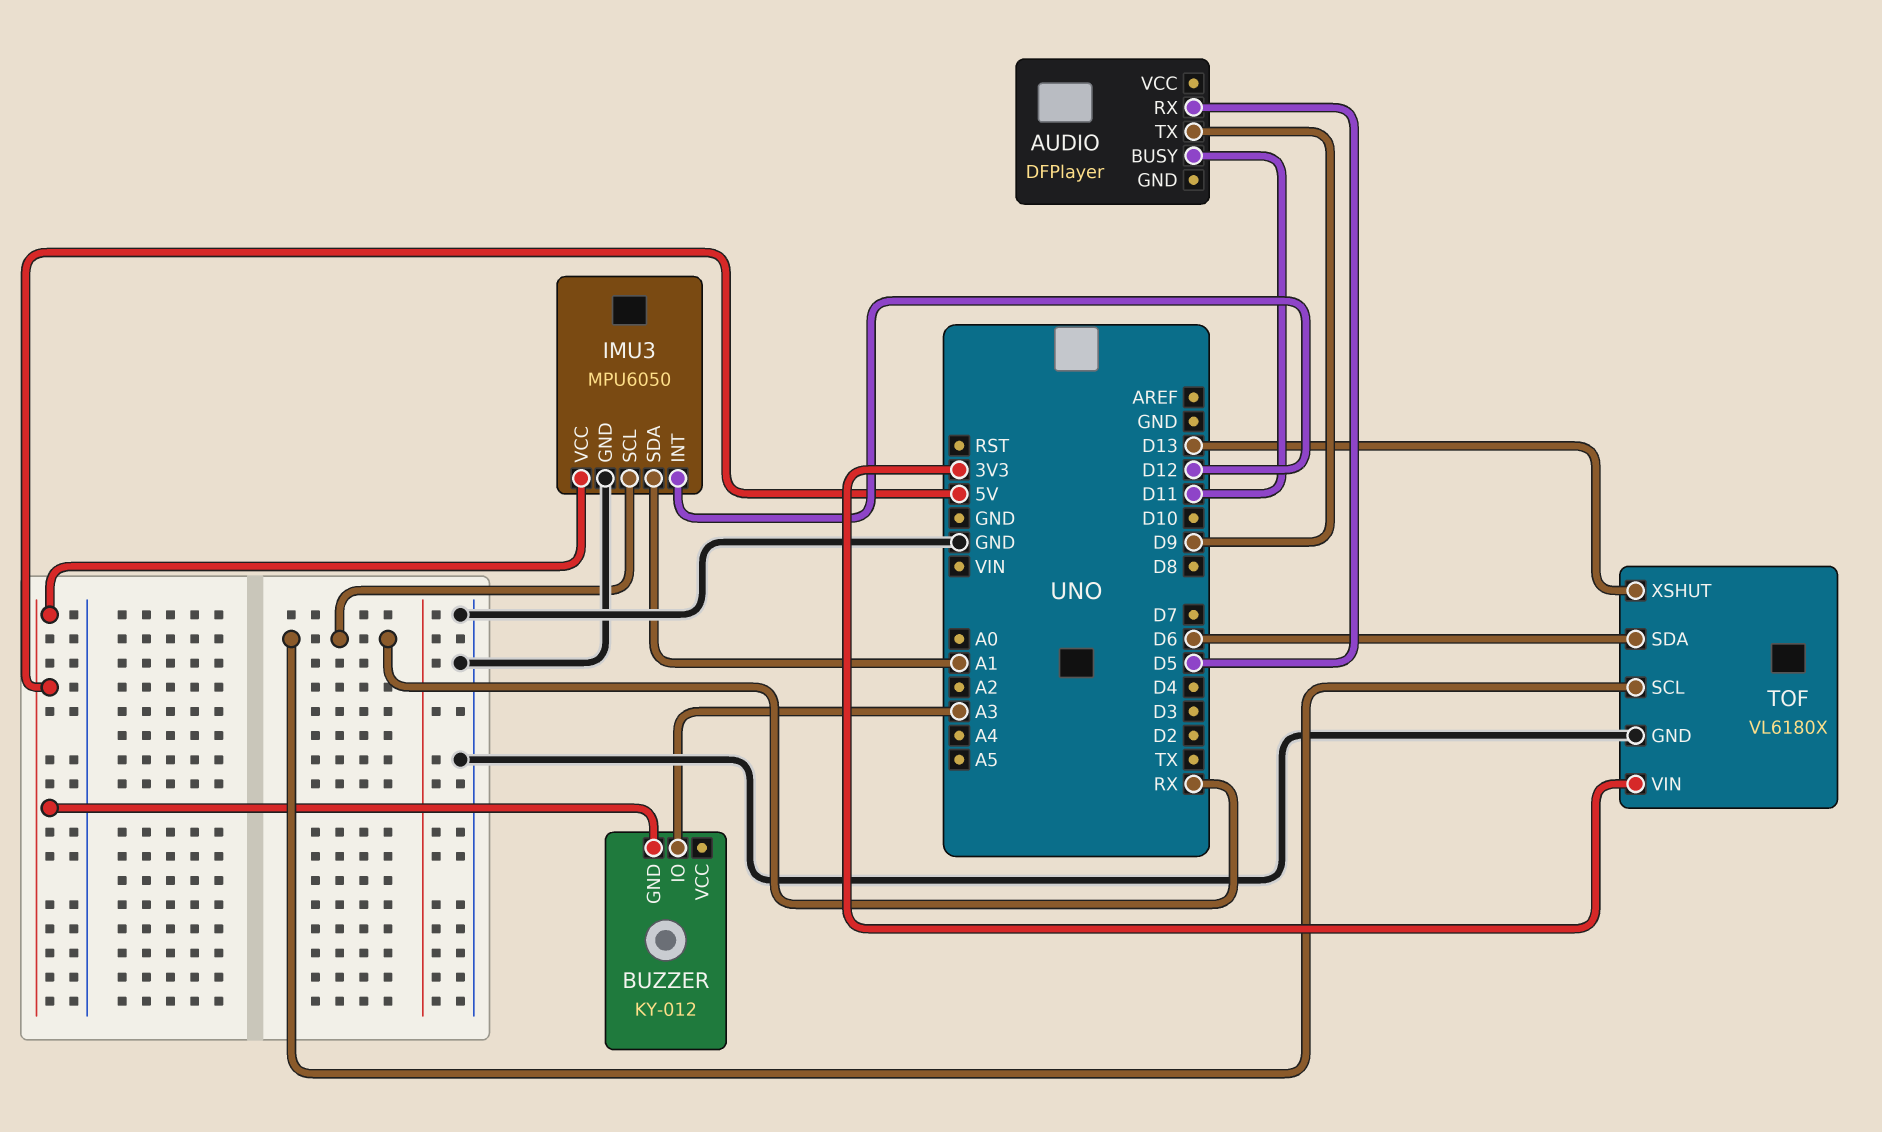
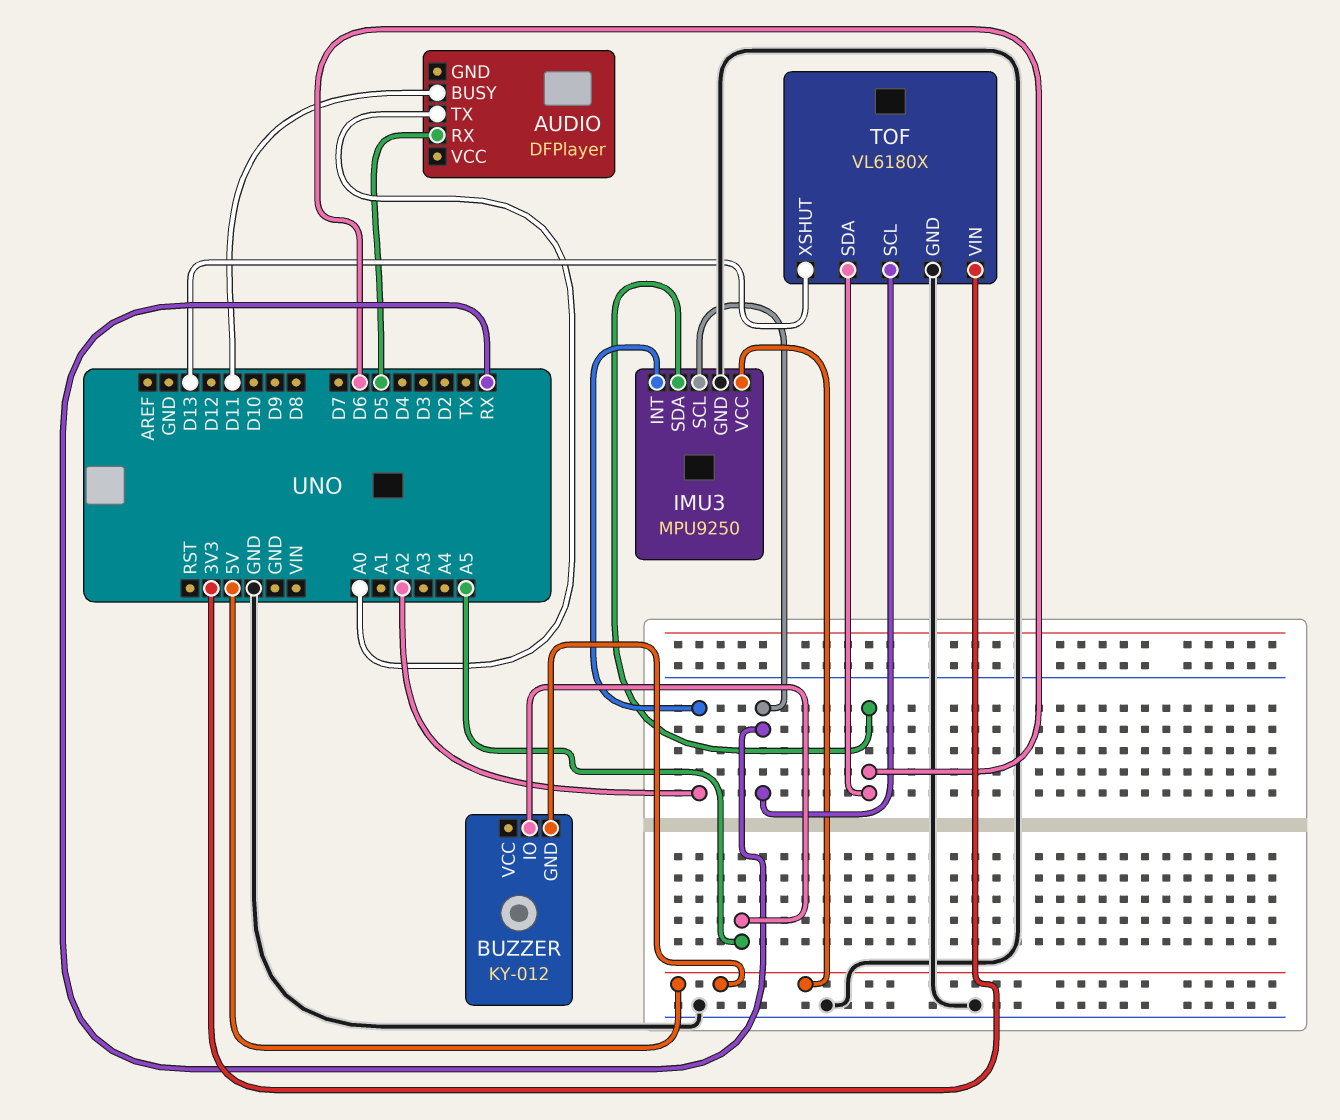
AUDIO pin TX: D9 -> A0
BUZZER pin IO: A3 -> A5
IMU3: MPU6050 -> MPU9250
IMU3 pin INT: D12 -> A2
IMU3 pin SDA: A1 -> D6

